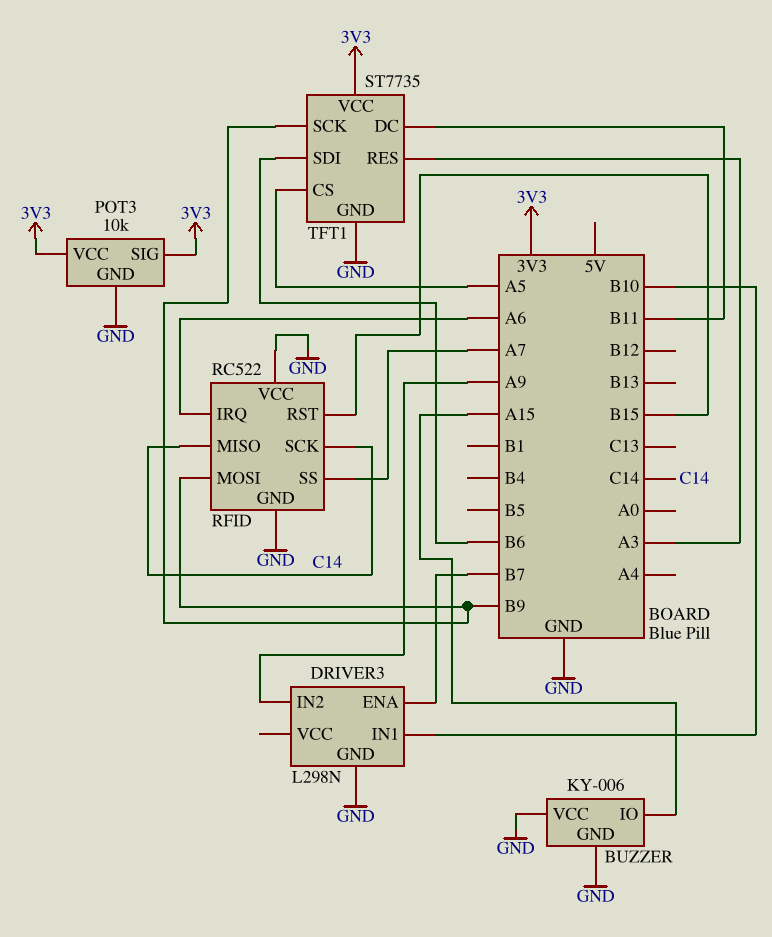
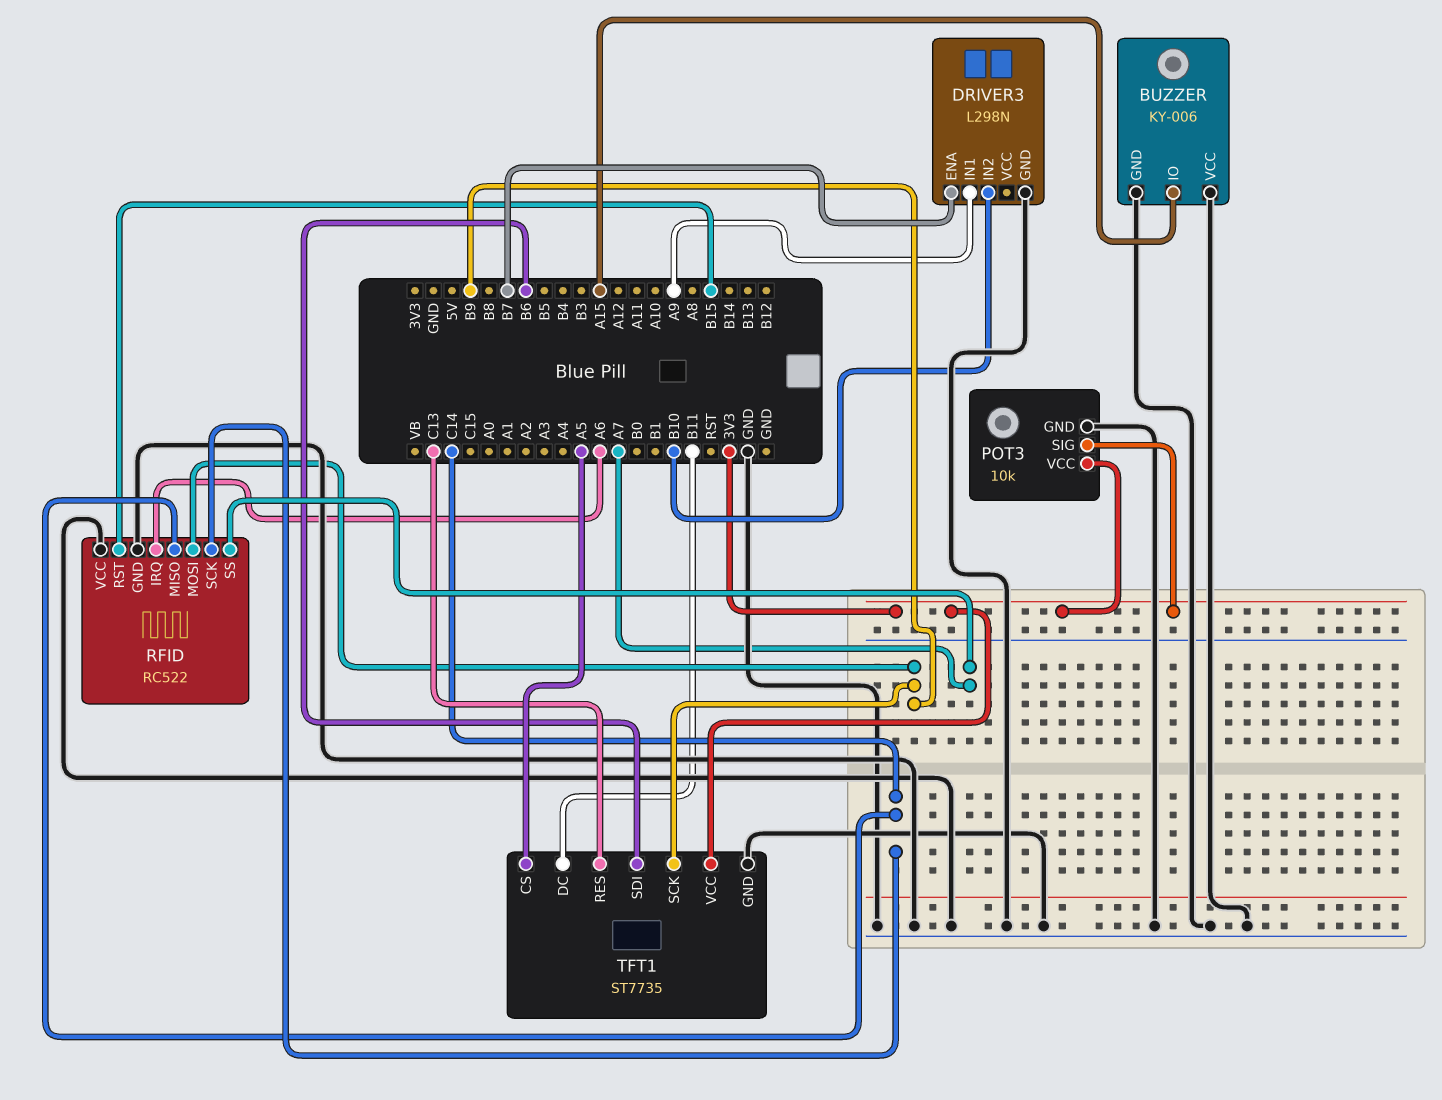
DRIVER3 pin IN1: B10 -> A9
DRIVER3 pin IN2: A9 -> B10
TFT1 pin RES: A3 -> C13

